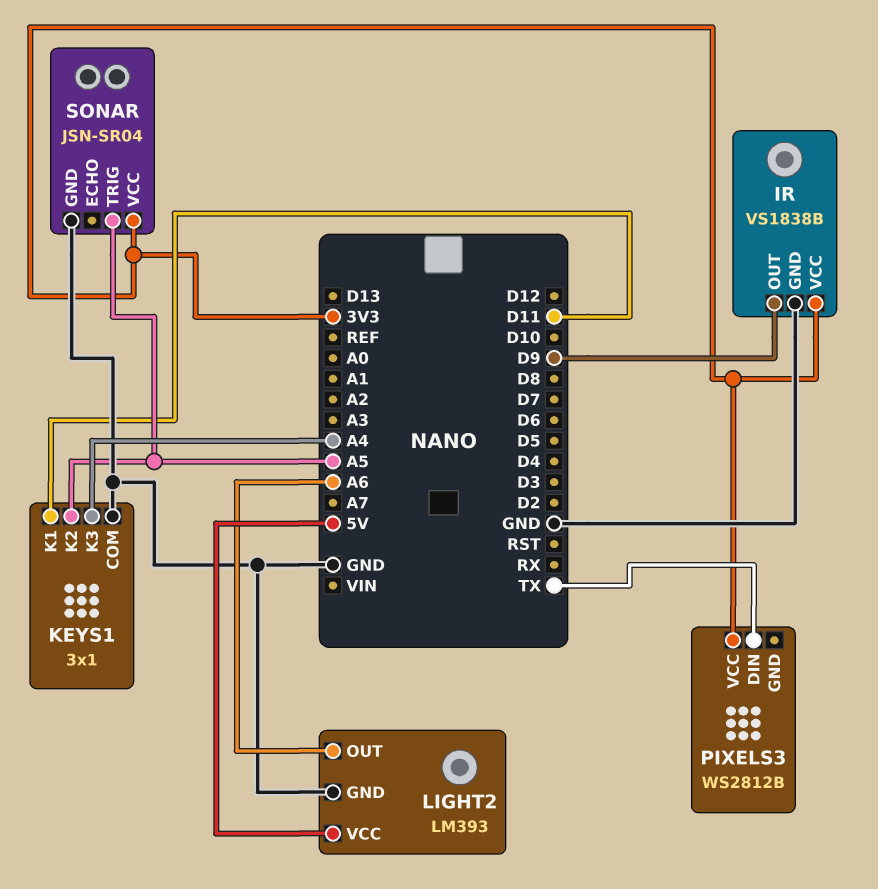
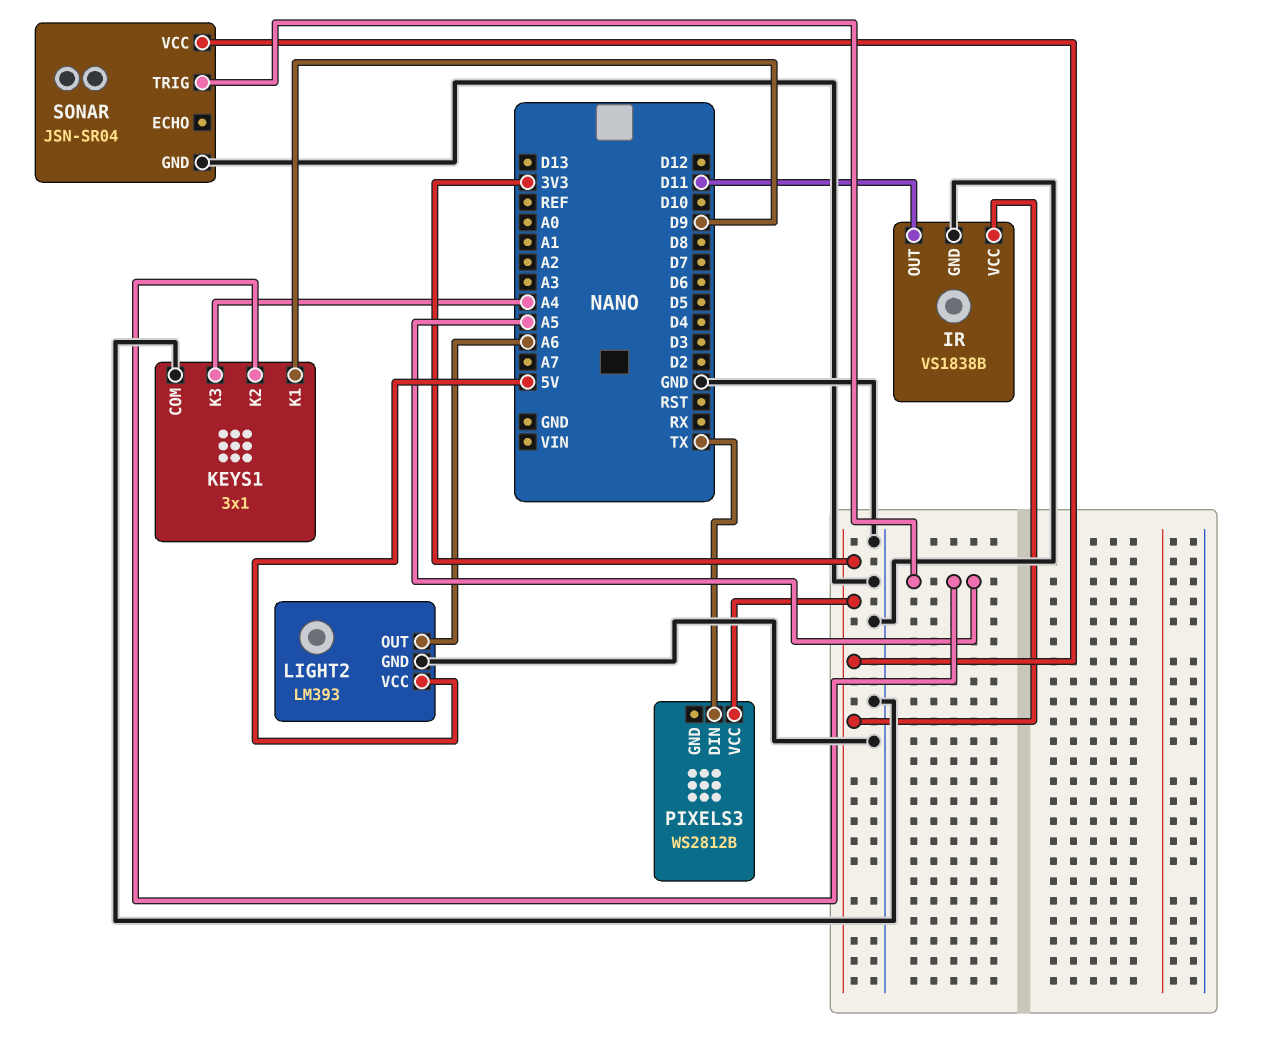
IR pin OUT: D9 -> D11
KEYS1 pin K1: D11 -> D9

